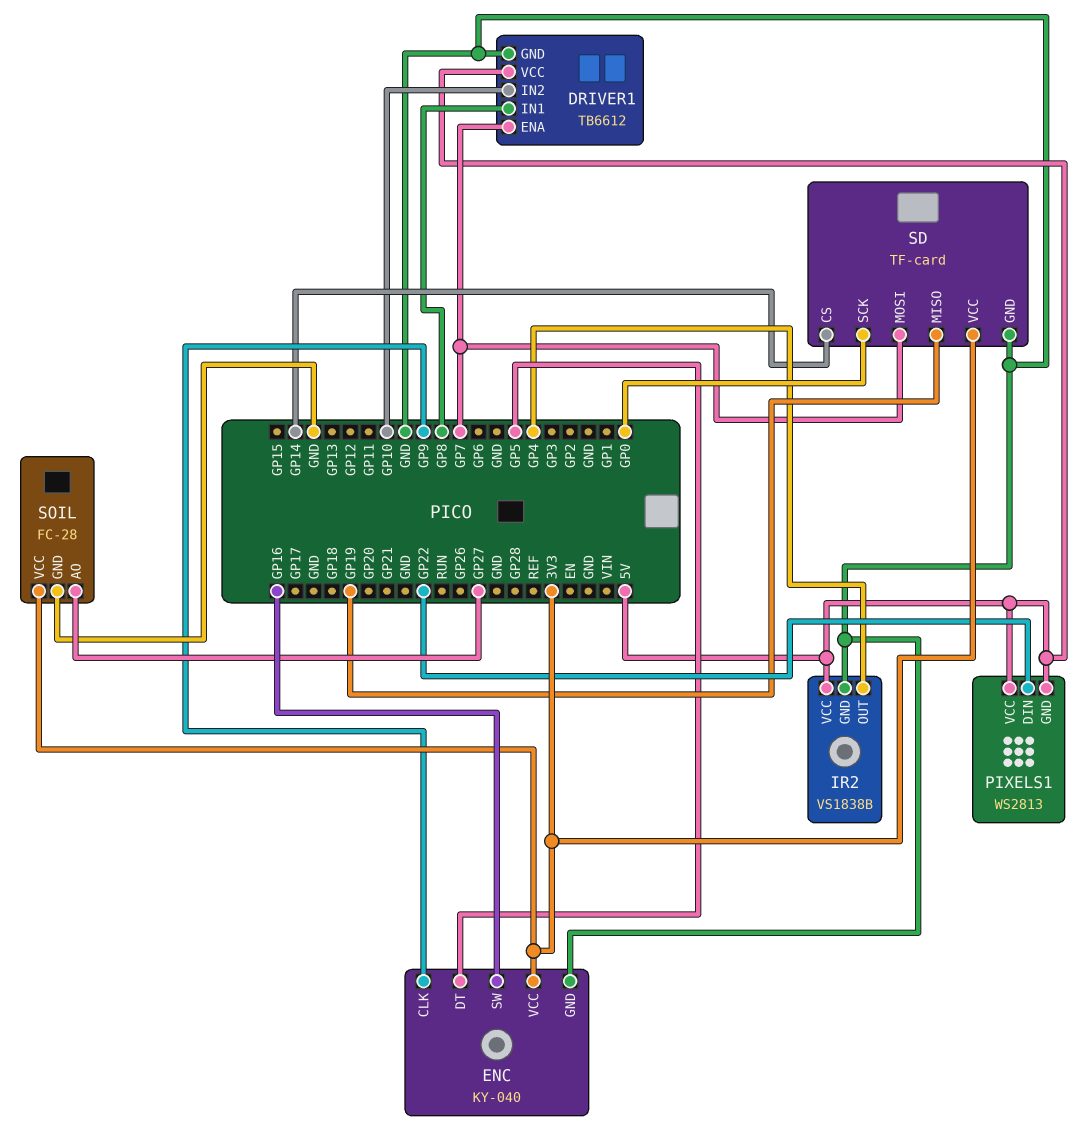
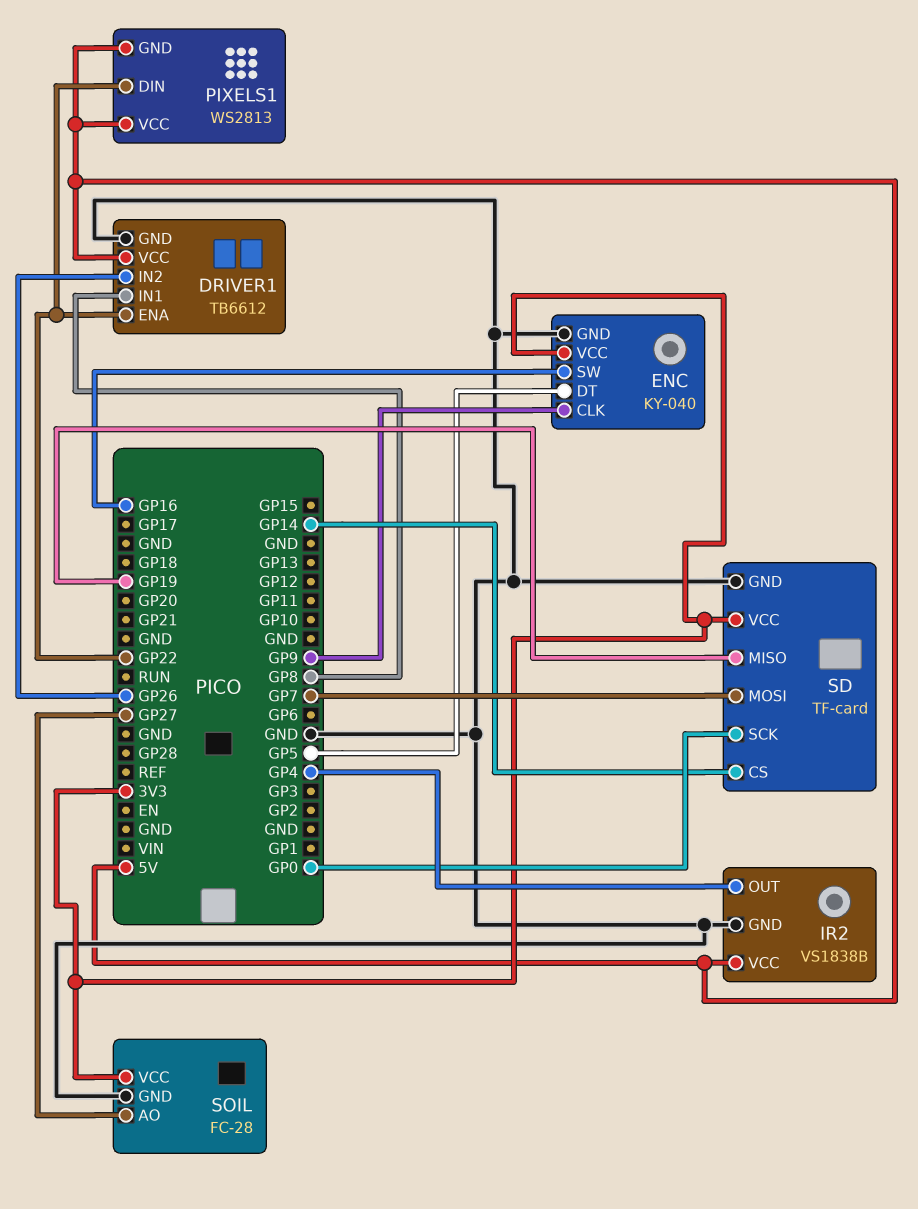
DRIVER1 pin ENA: GP7 -> GP22
DRIVER1 pin IN2: GP10 -> GP26

